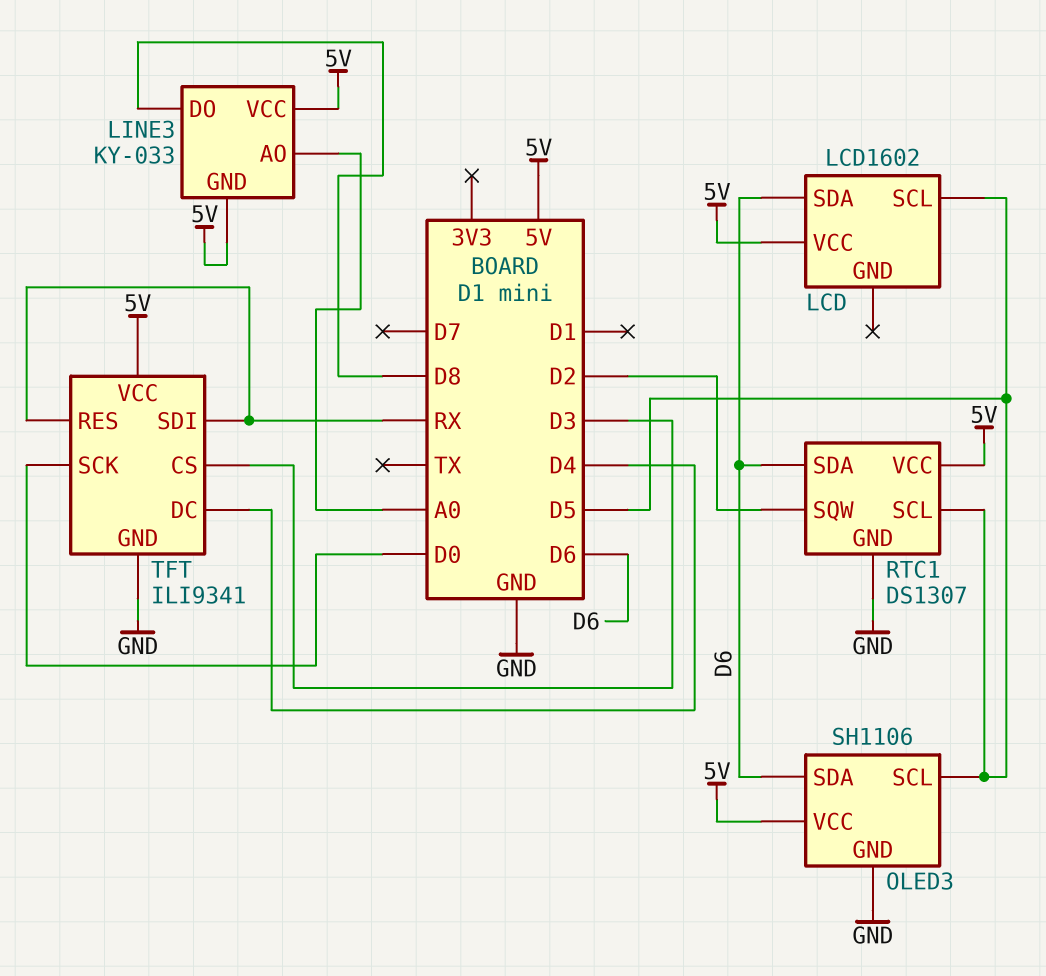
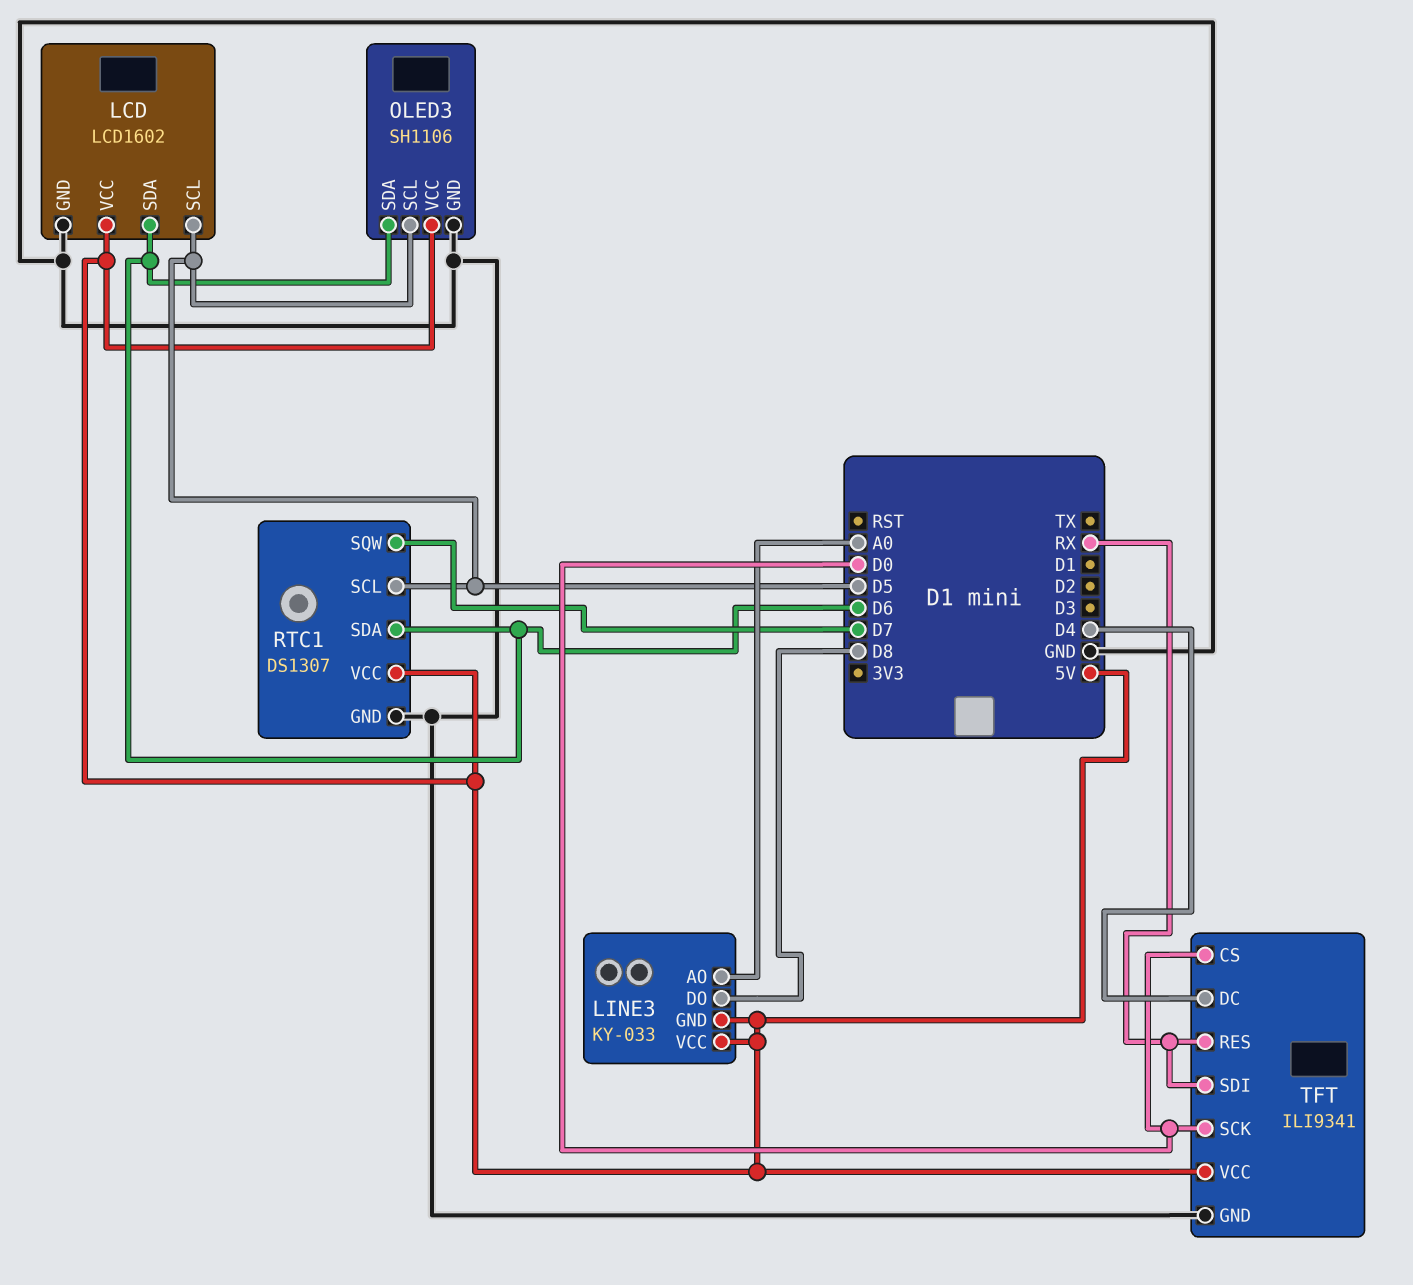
LCD pin GND: none -> GND
RTC1 pin SQW: D2 -> D7
TFT pin CS: D3 -> D0

